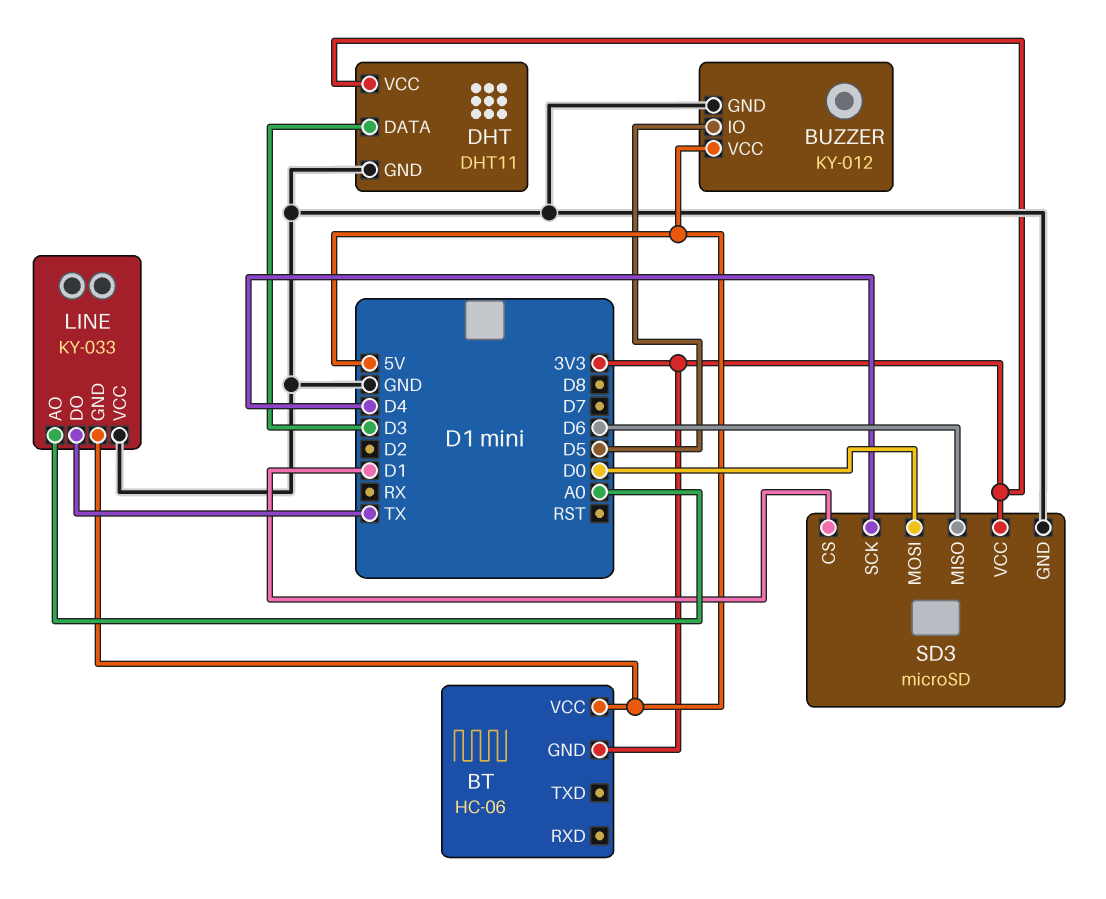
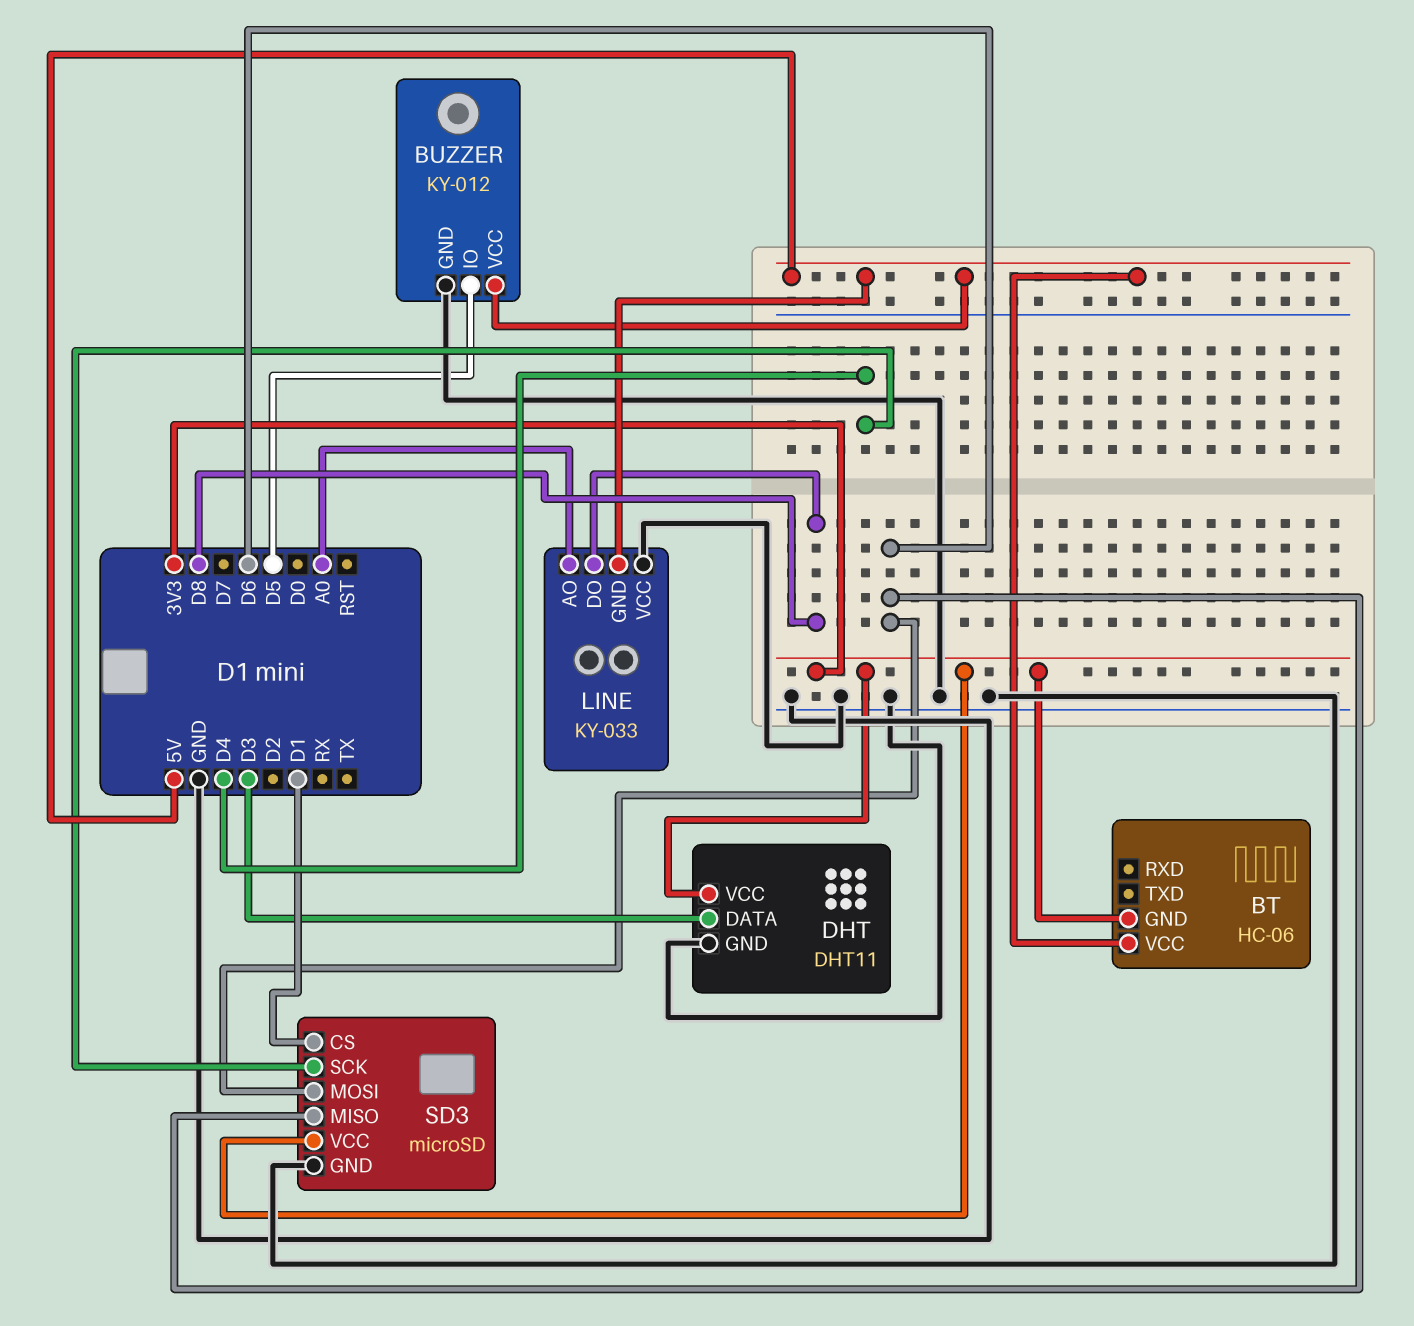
LINE pin DO: TX -> D8
SD3 pin MOSI: D0 -> D6

